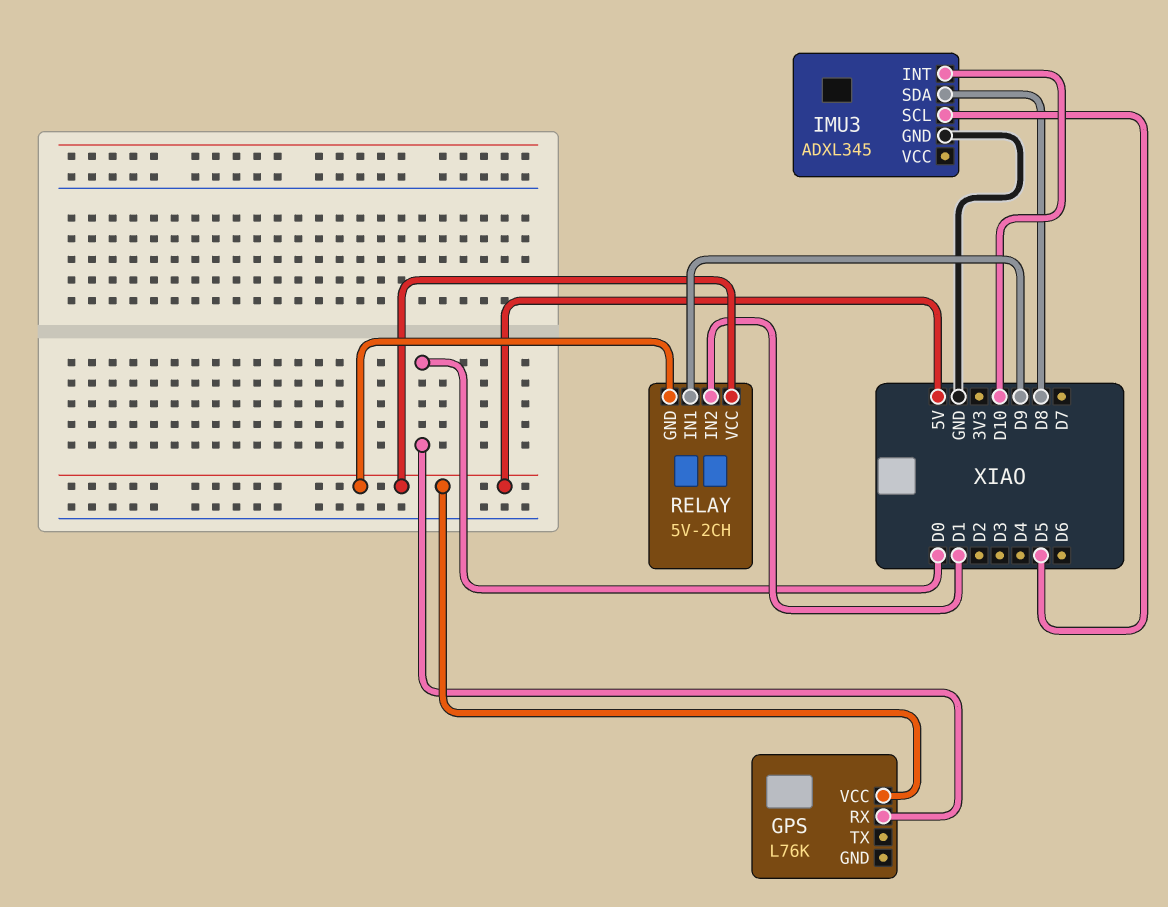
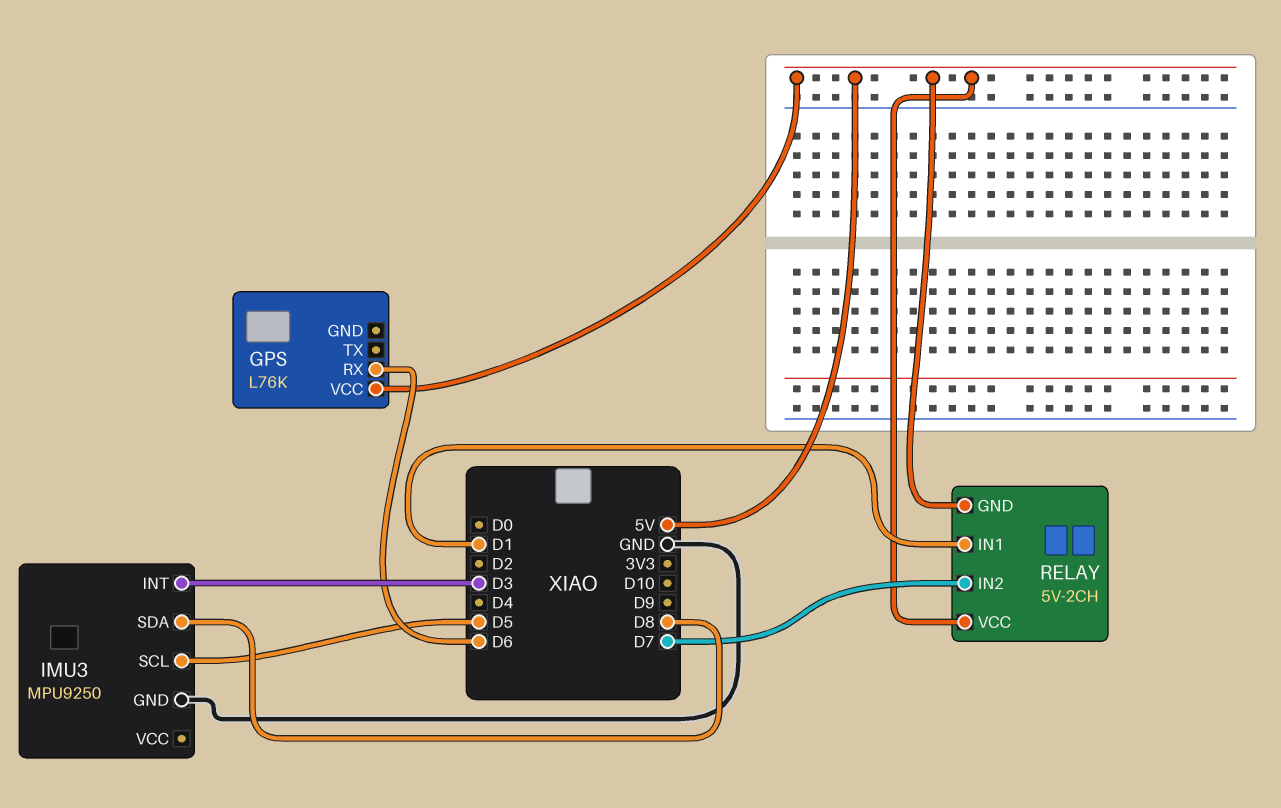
GPS pin RX: D0 -> D6
IMU3: ADXL345 -> MPU9250
IMU3 pin INT: D10 -> D3
RELAY pin IN1: D9 -> D1
RELAY pin IN2: D1 -> D7

